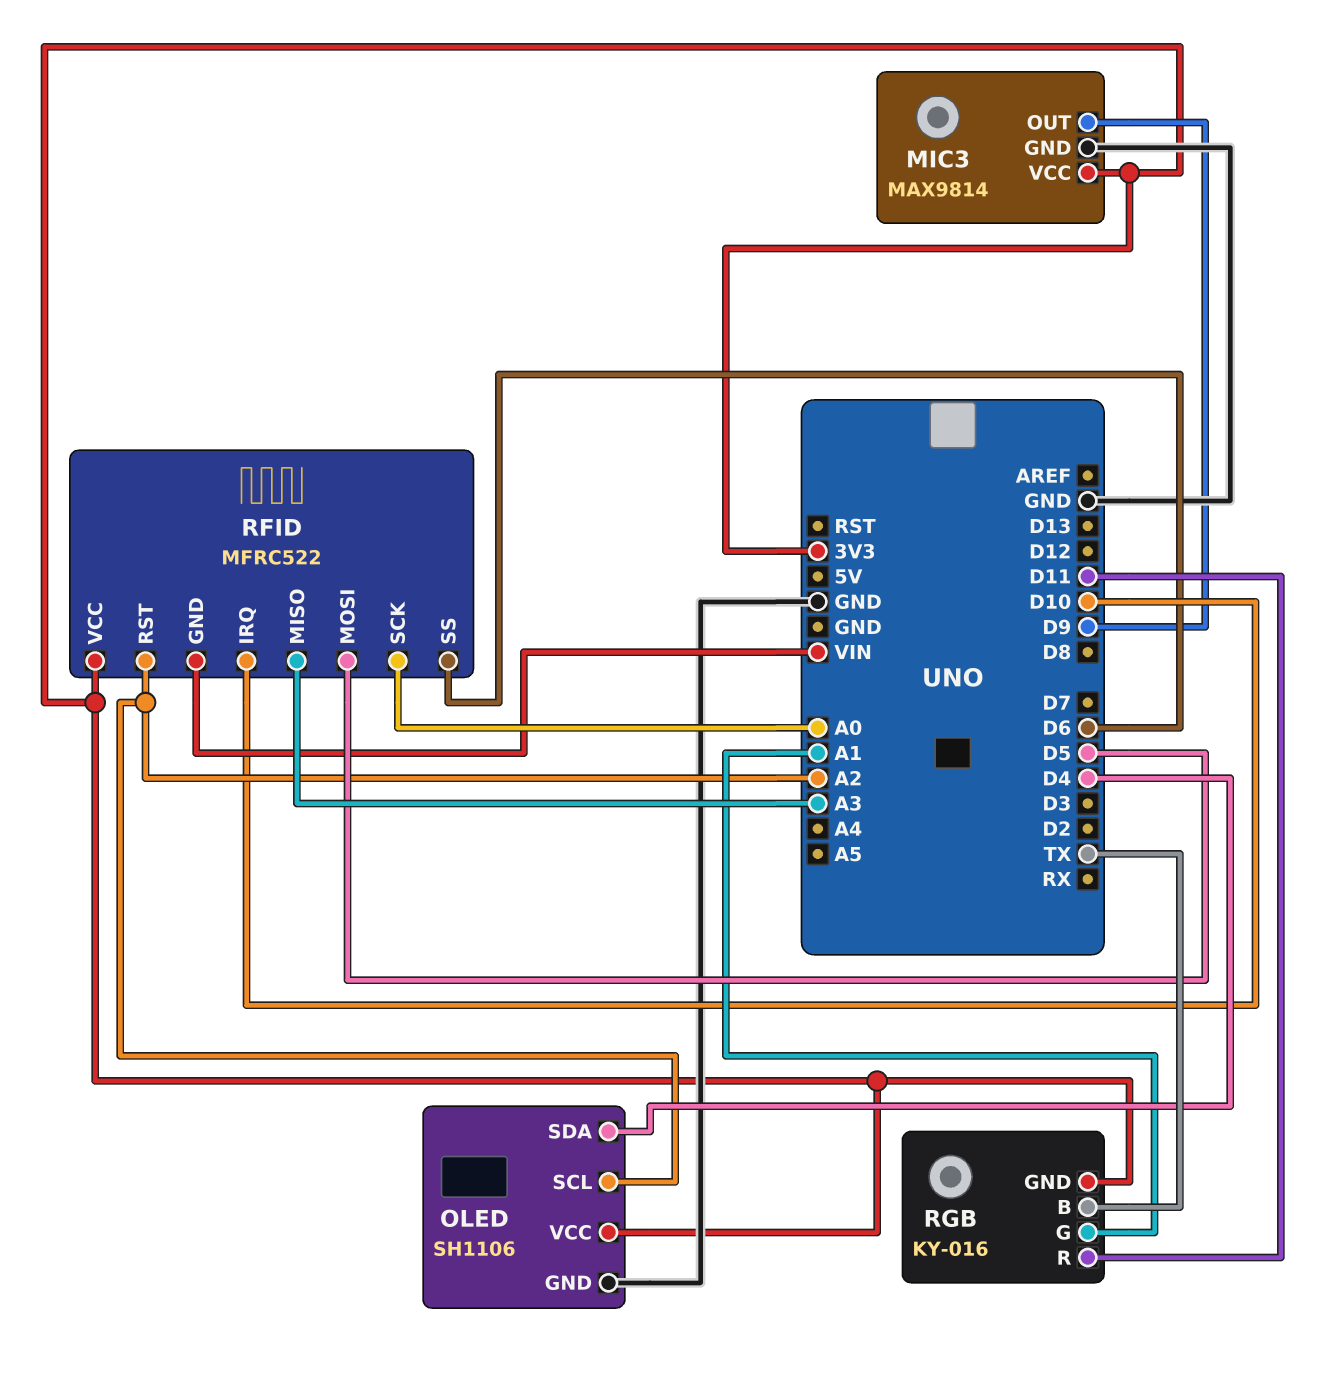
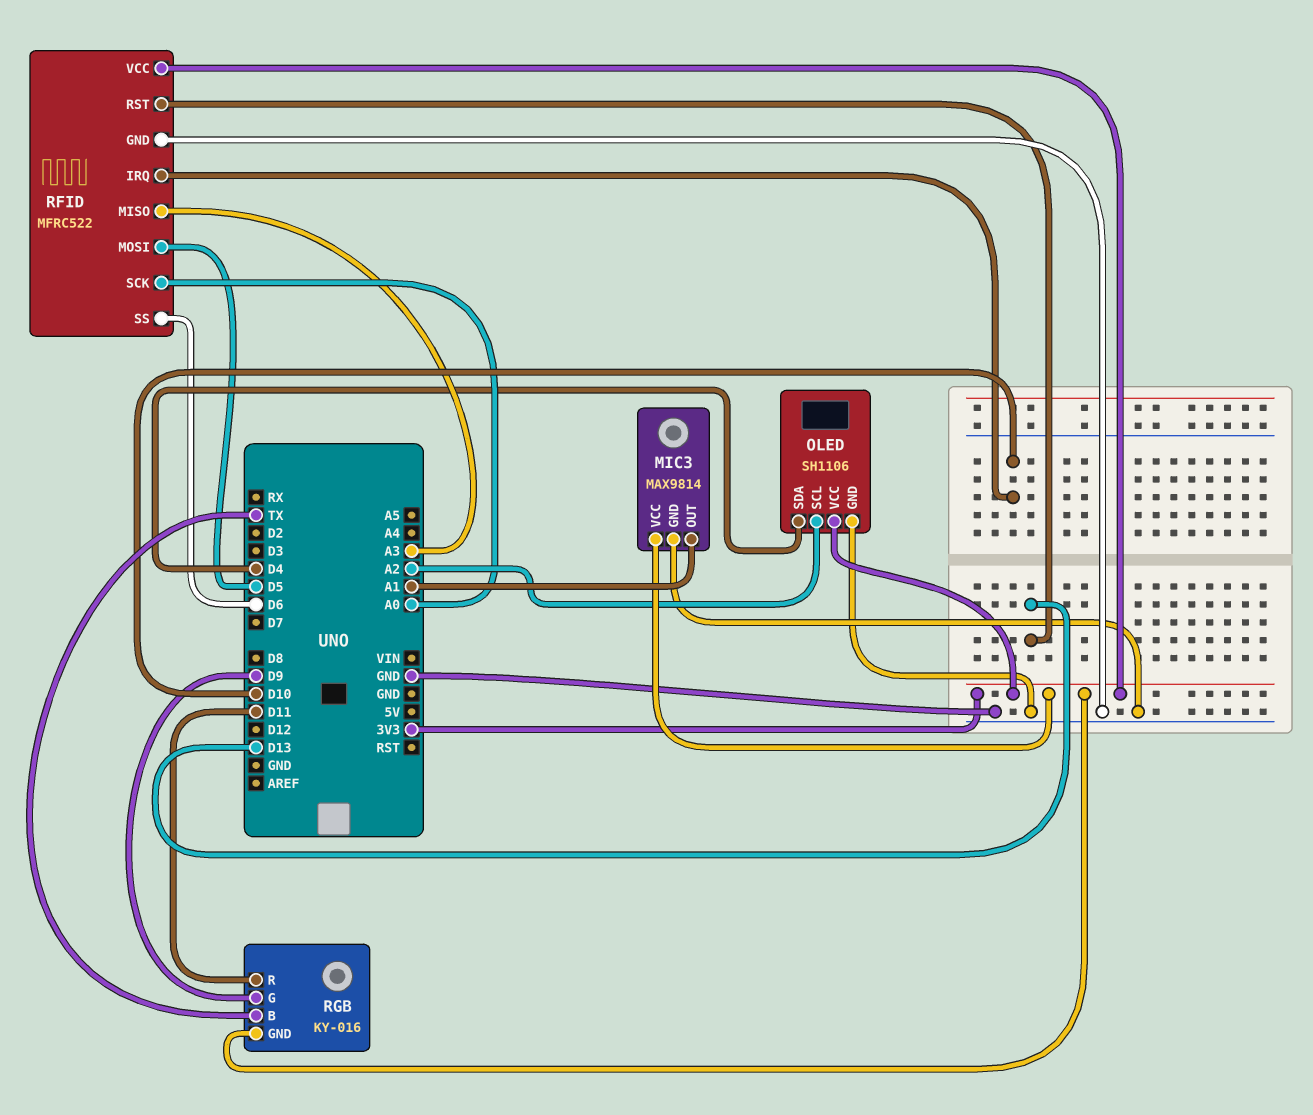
MIC3 pin OUT: D9 -> A1
RFID pin GND: VIN -> GND
RFID pin RST: A2 -> D13
RGB pin G: A1 -> D9

